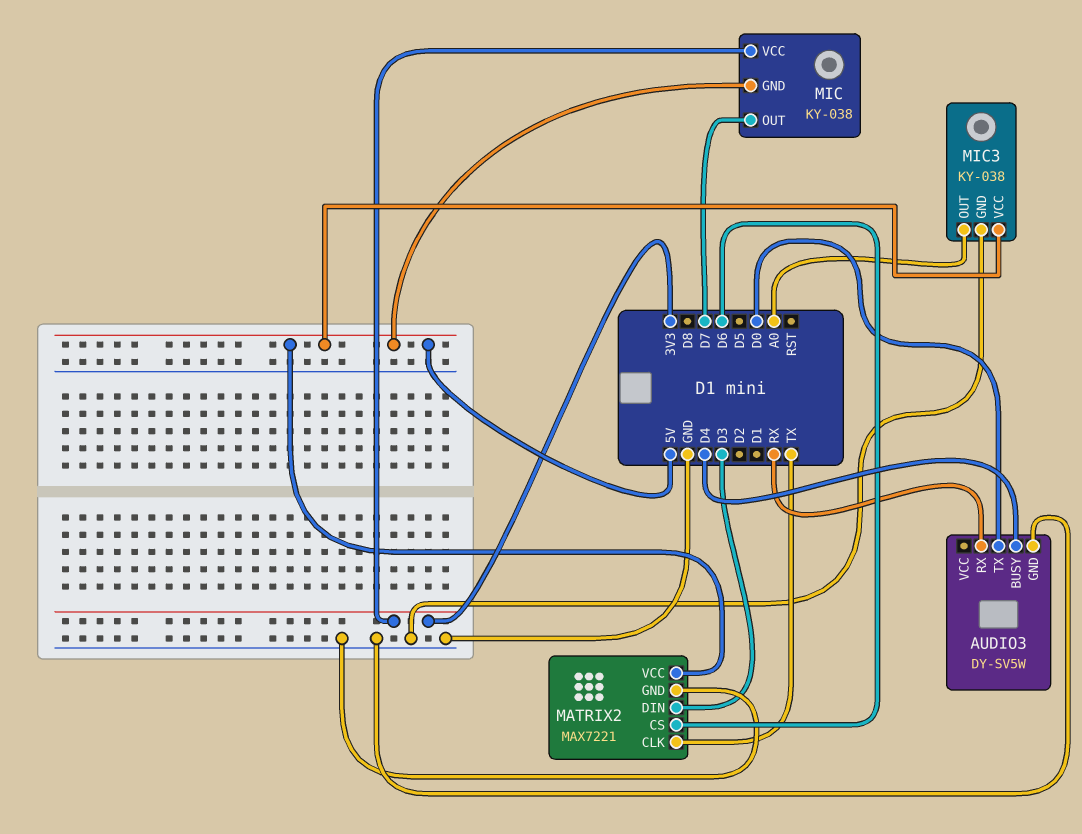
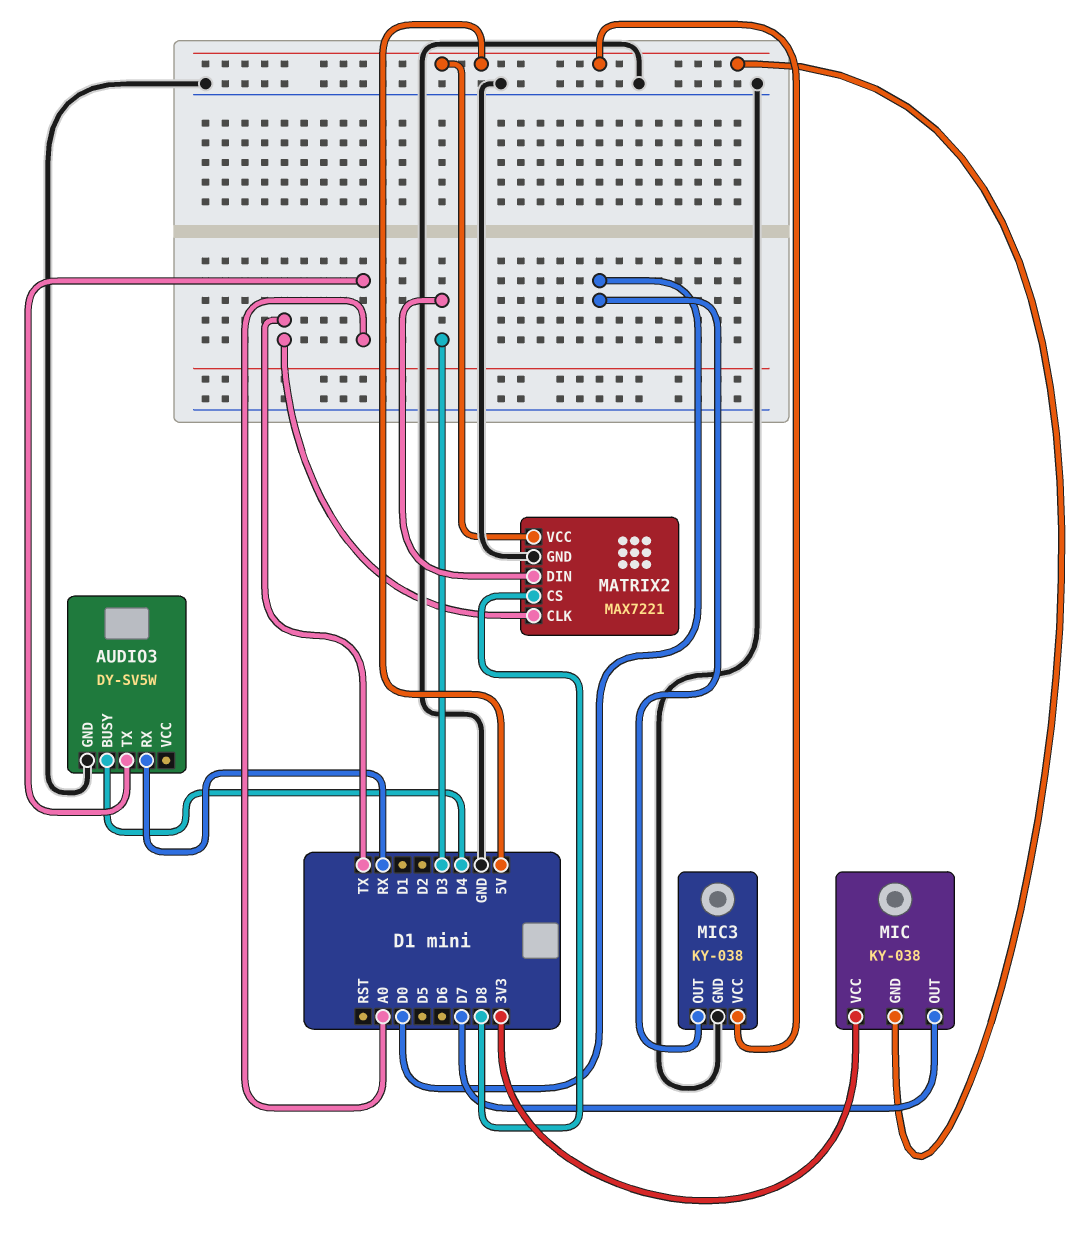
AUDIO3 pin TX: D0 -> A0
MATRIX2 pin CS: D6 -> D8
MIC3 pin OUT: A0 -> D0

